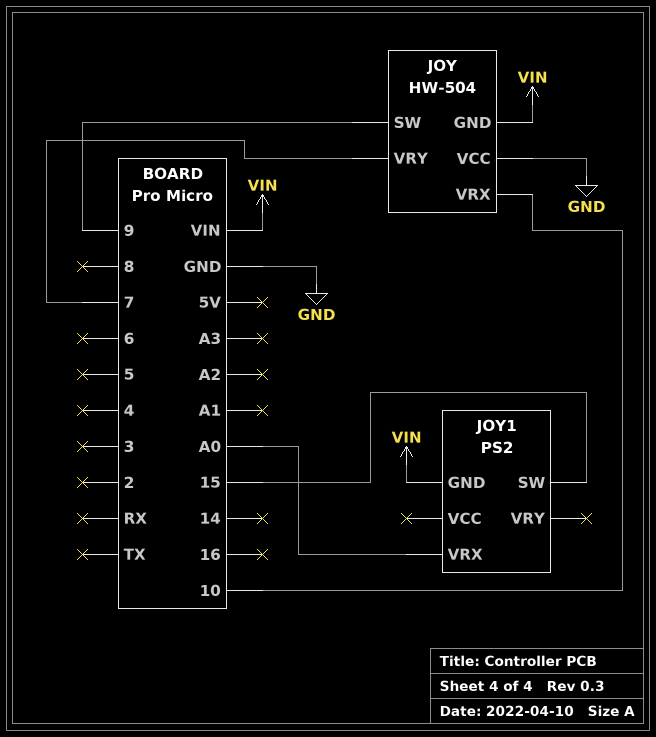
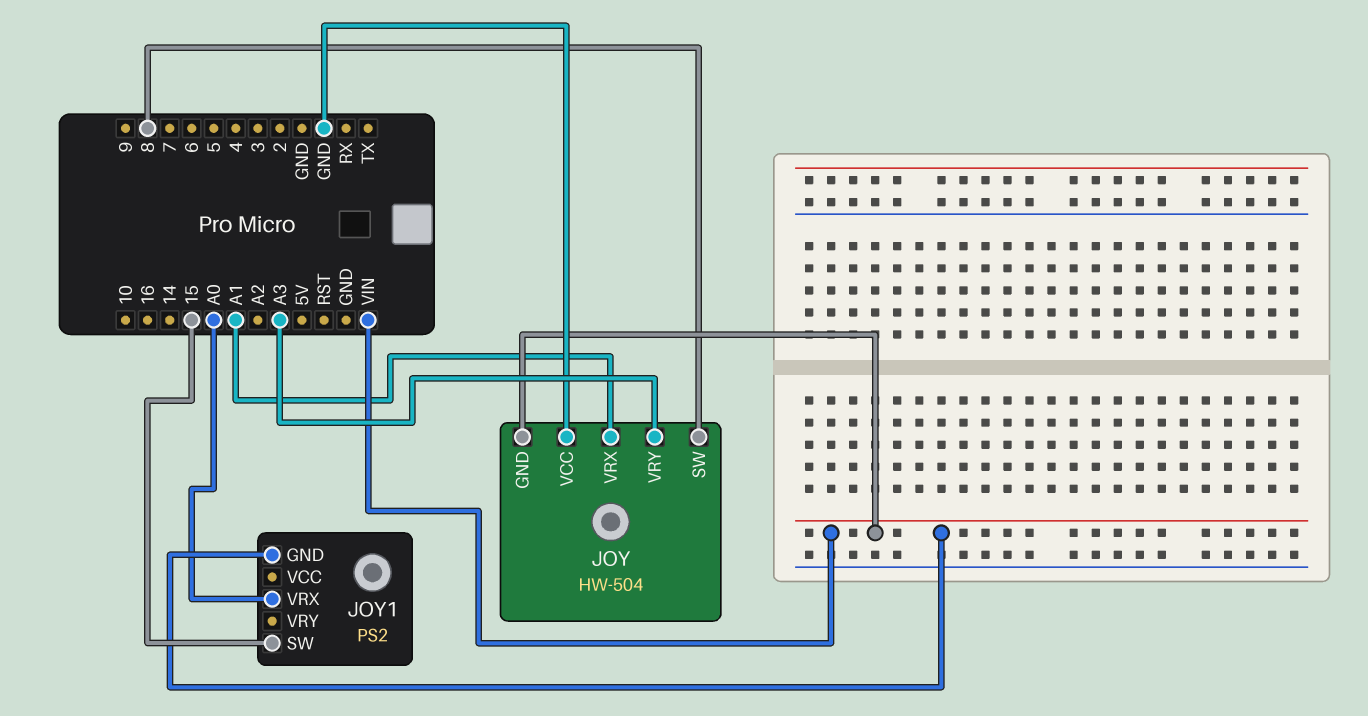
JOY pin SW: 9 -> 8
JOY pin VRX: 10 -> A1
JOY pin VRY: 7 -> A3

